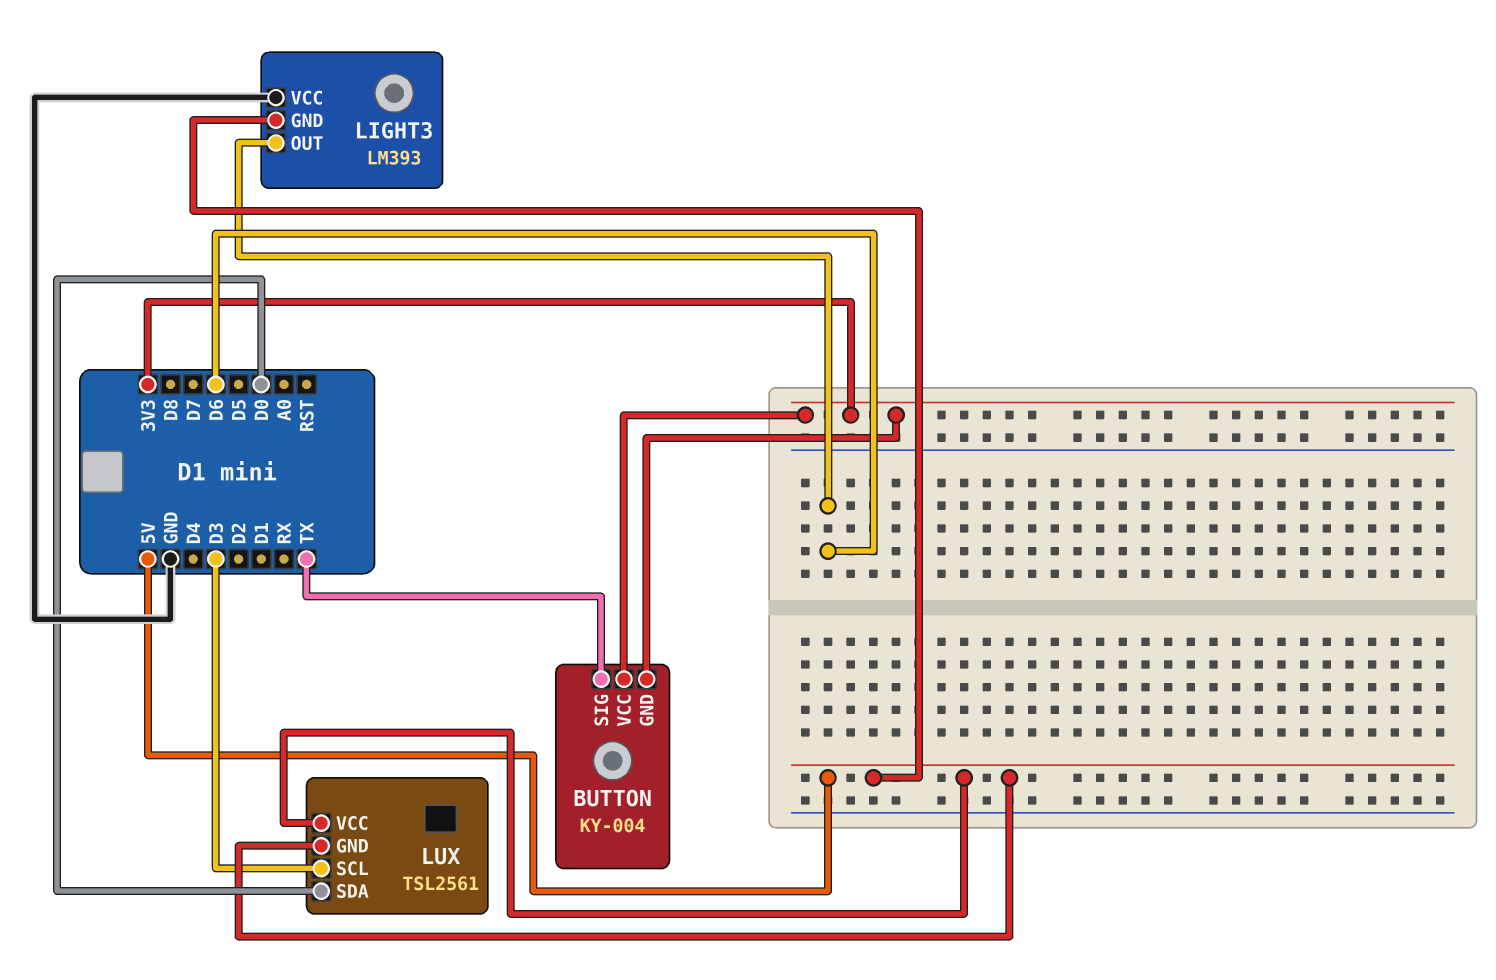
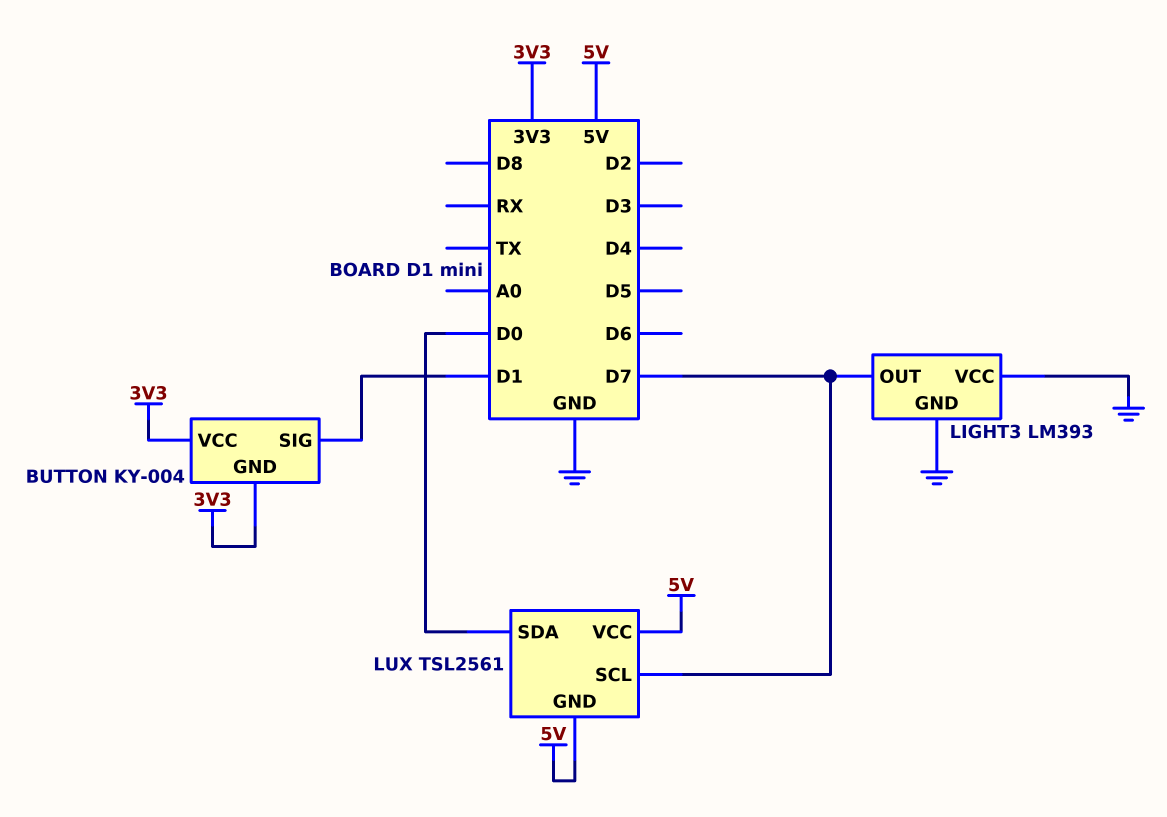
BUTTON pin SIG: TX -> D1
LIGHT3 pin GND: 5V -> GND
LIGHT3 pin OUT: D6 -> D7
LUX pin SCL: D3 -> D7

